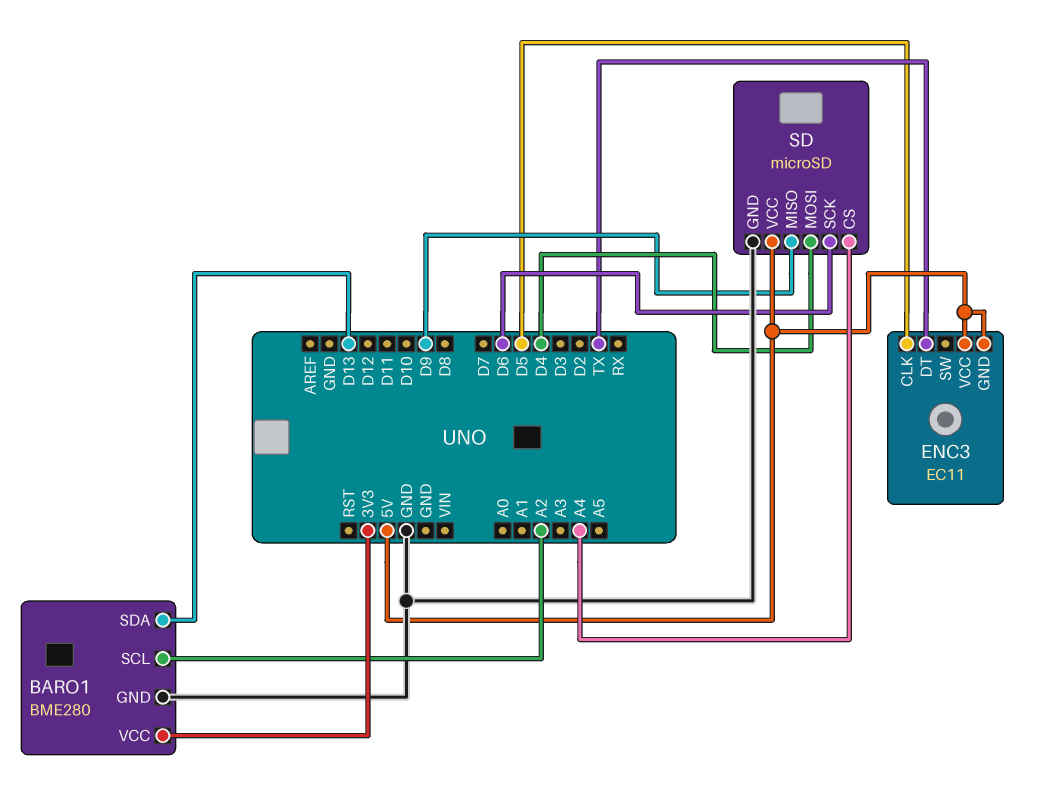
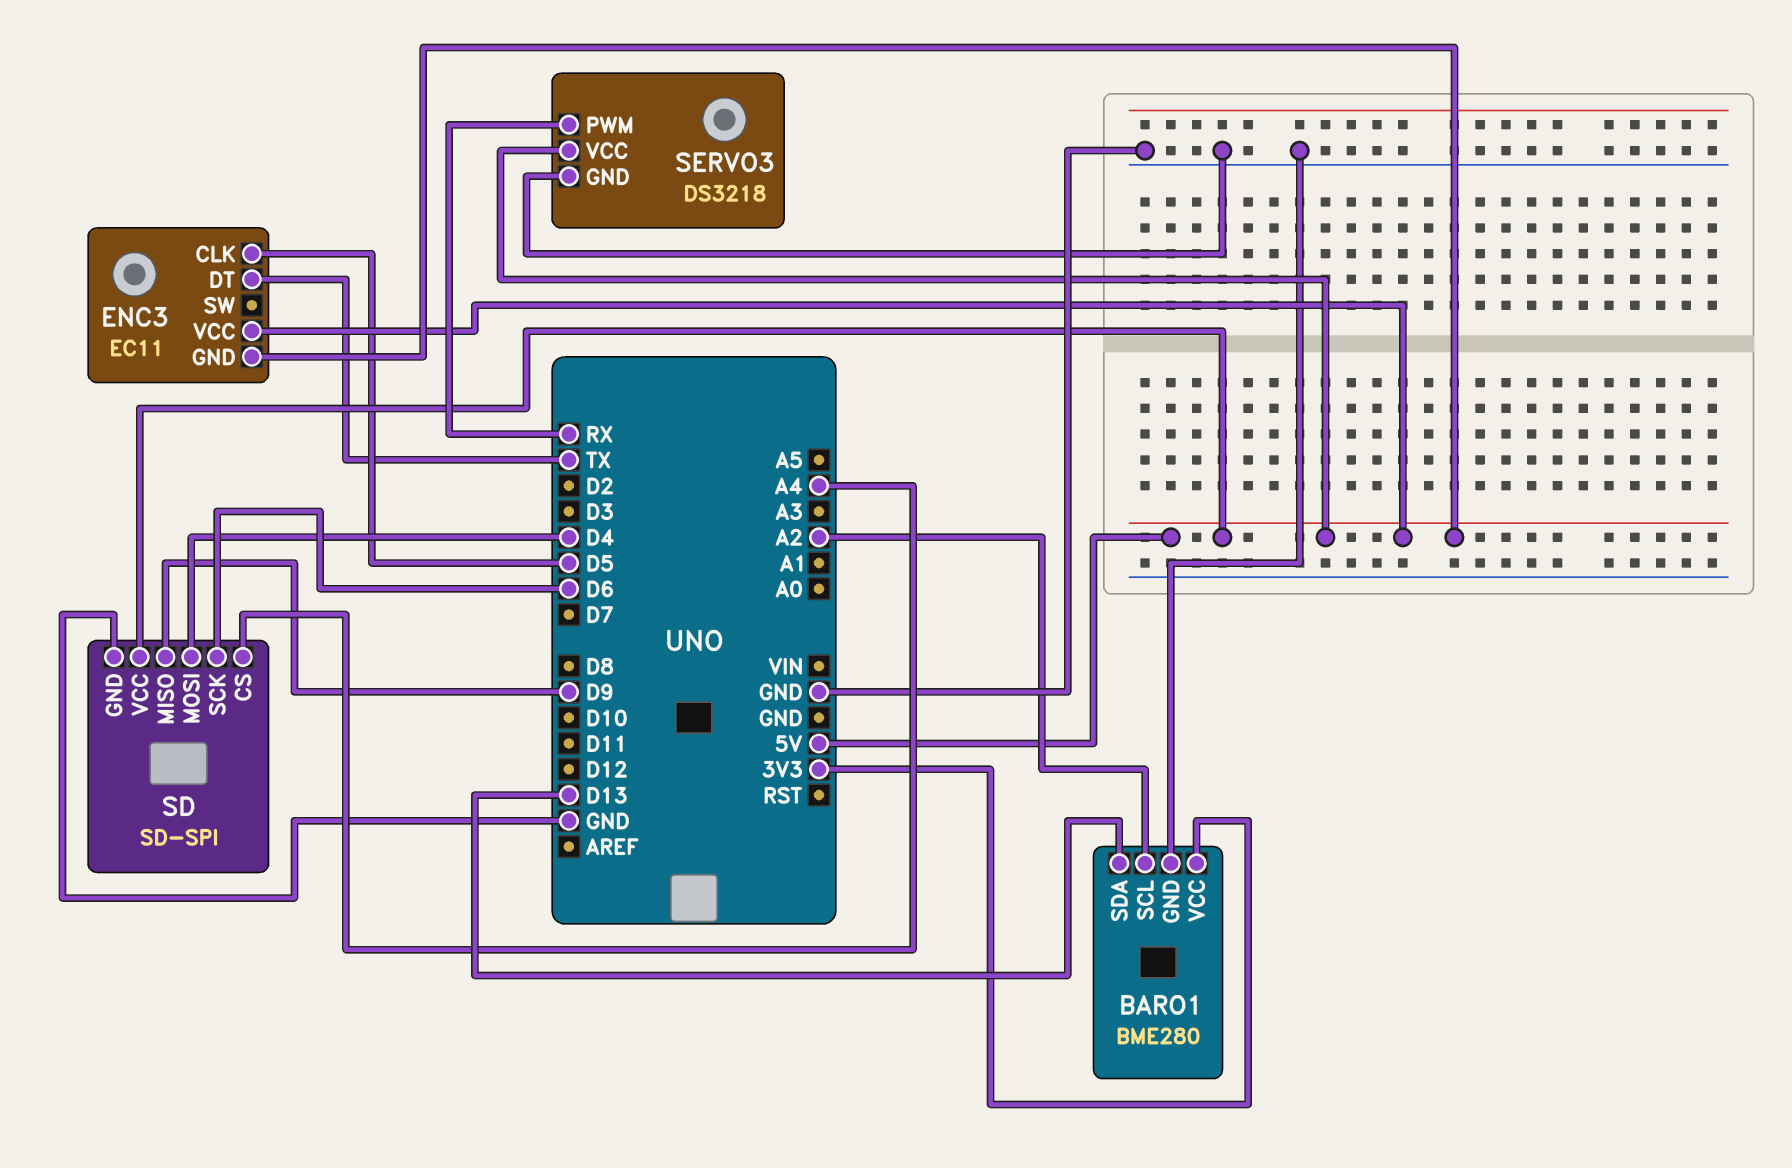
SD: microSD -> SD-SPI
SERVO3: none -> DS3218
SERVO3 pin GND: none -> GND
SERVO3 pin PWM: none -> RX
SERVO3 pin VCC: none -> 5V

